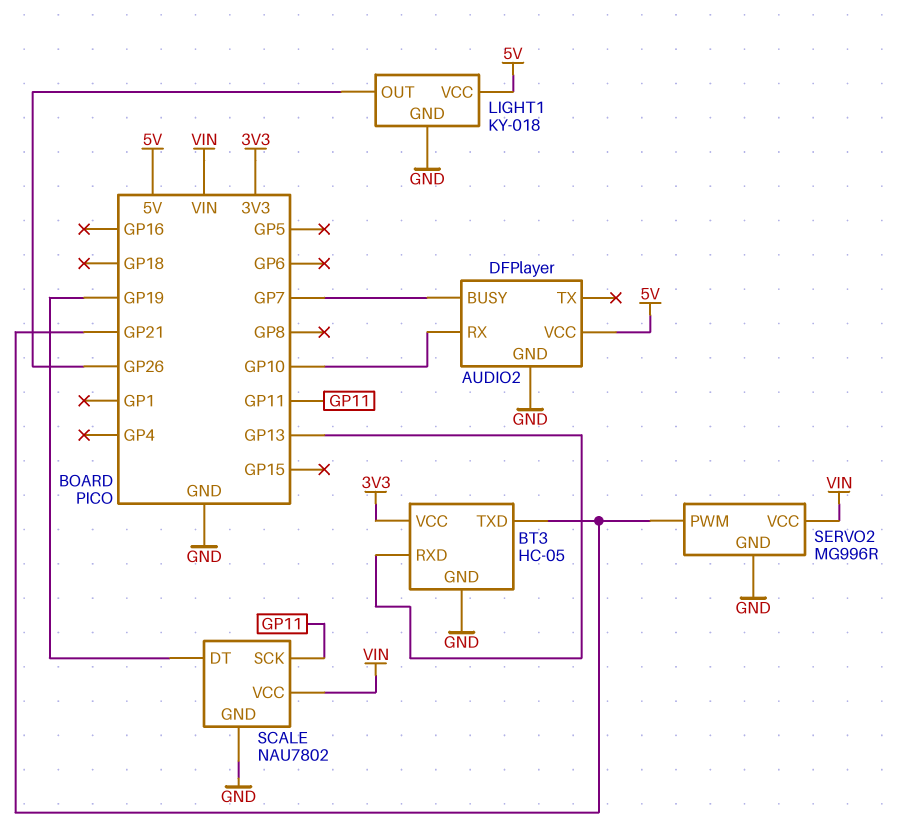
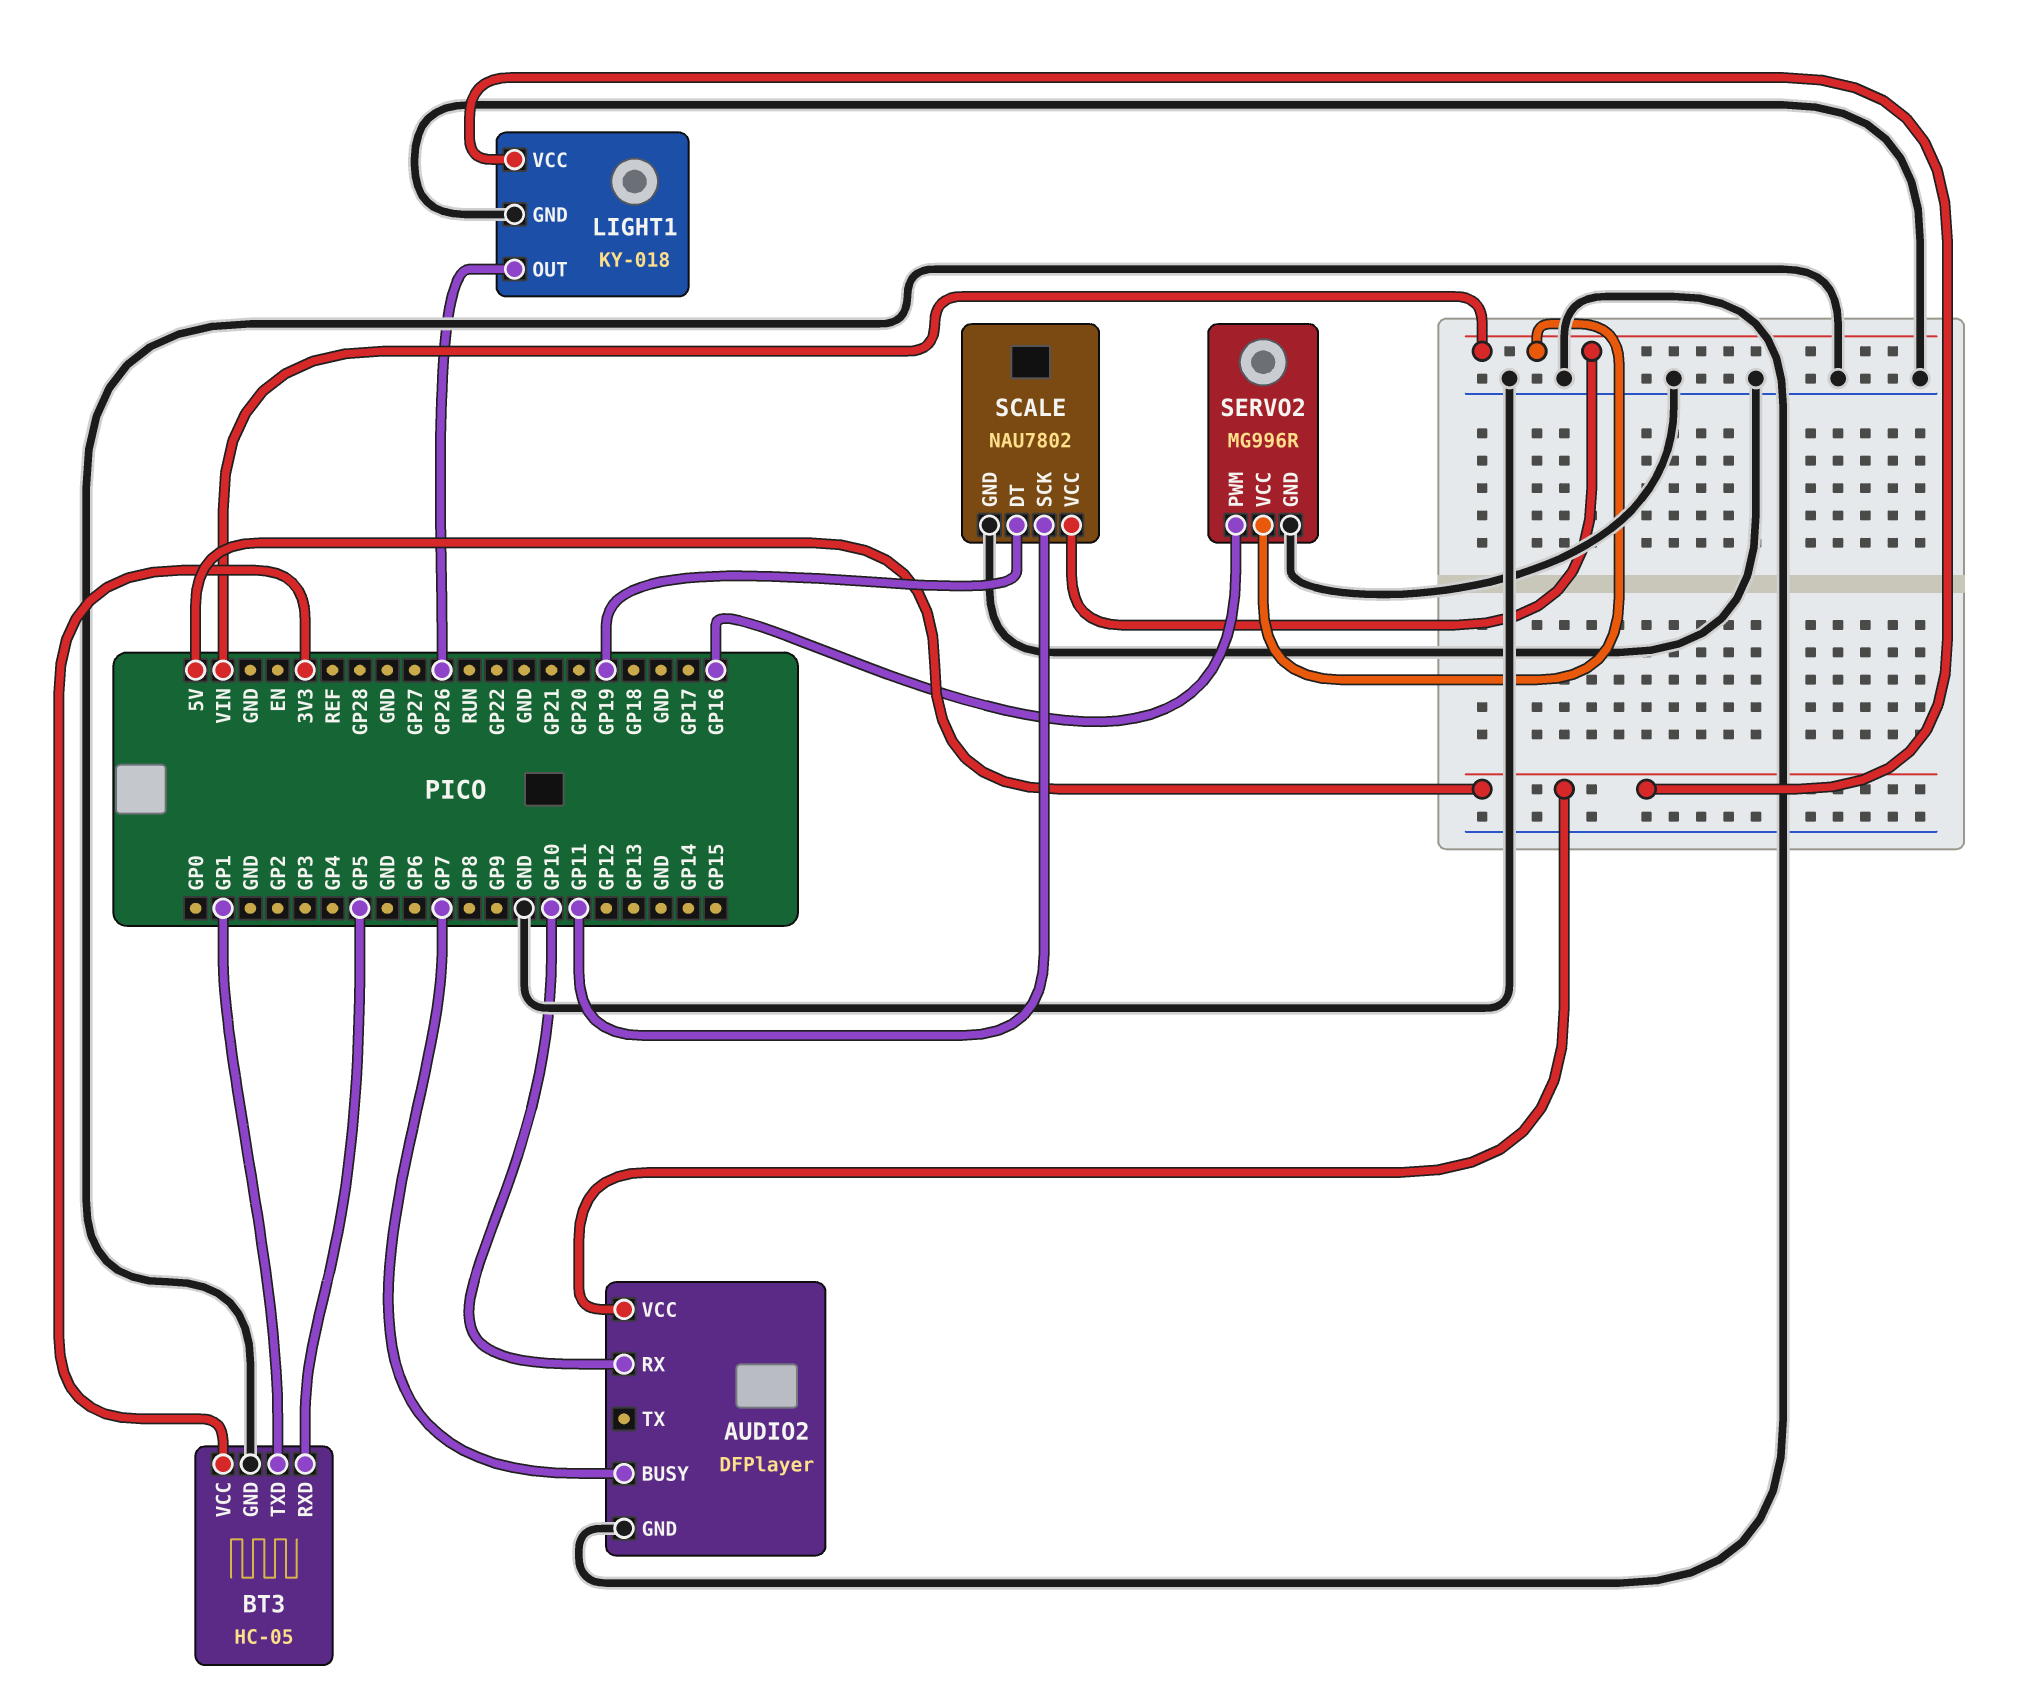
BT3 pin RXD: GP13 -> GP5
BT3 pin TXD: GP21 -> GP1
SERVO2 pin PWM: GP21 -> GP16

